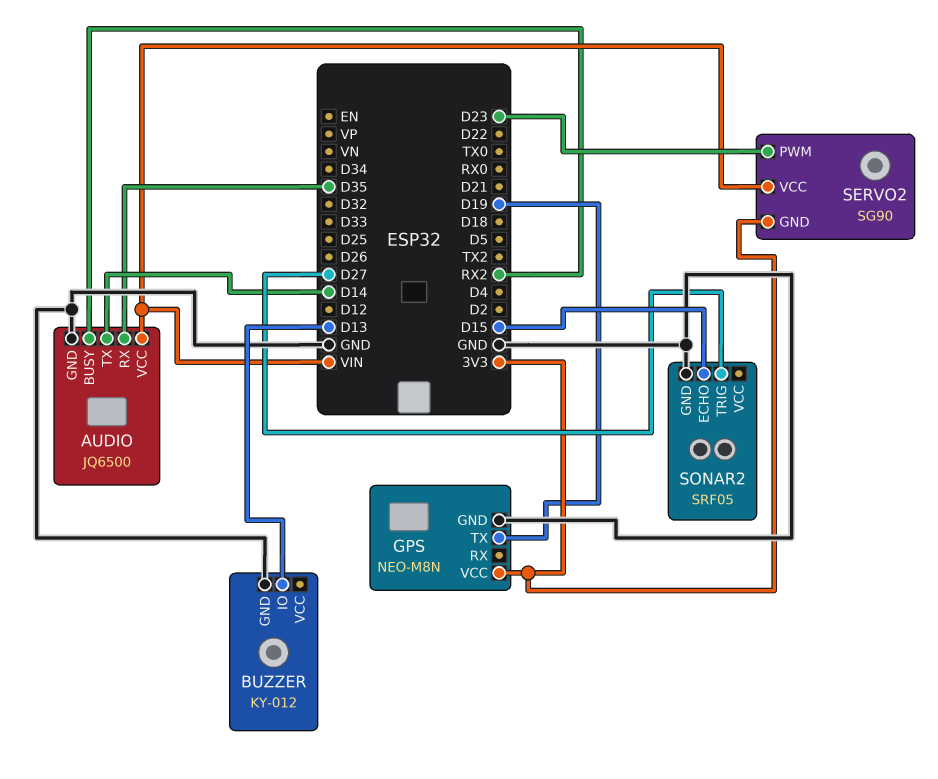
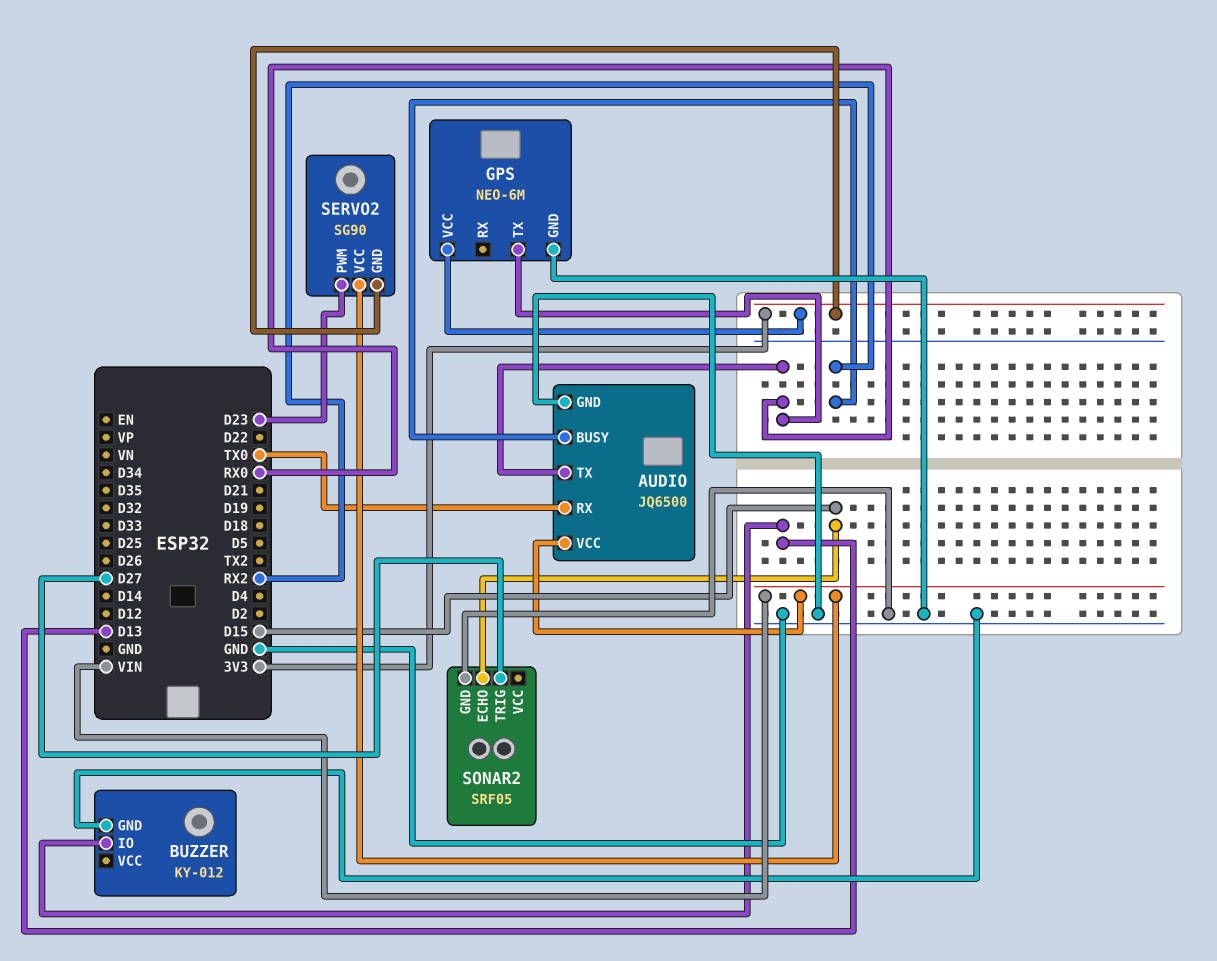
AUDIO pin RX: D35 -> TX0
AUDIO pin TX: D14 -> RX0
GPS: NEO-M8N -> NEO-6M
GPS pin TX: D19 -> RX0

